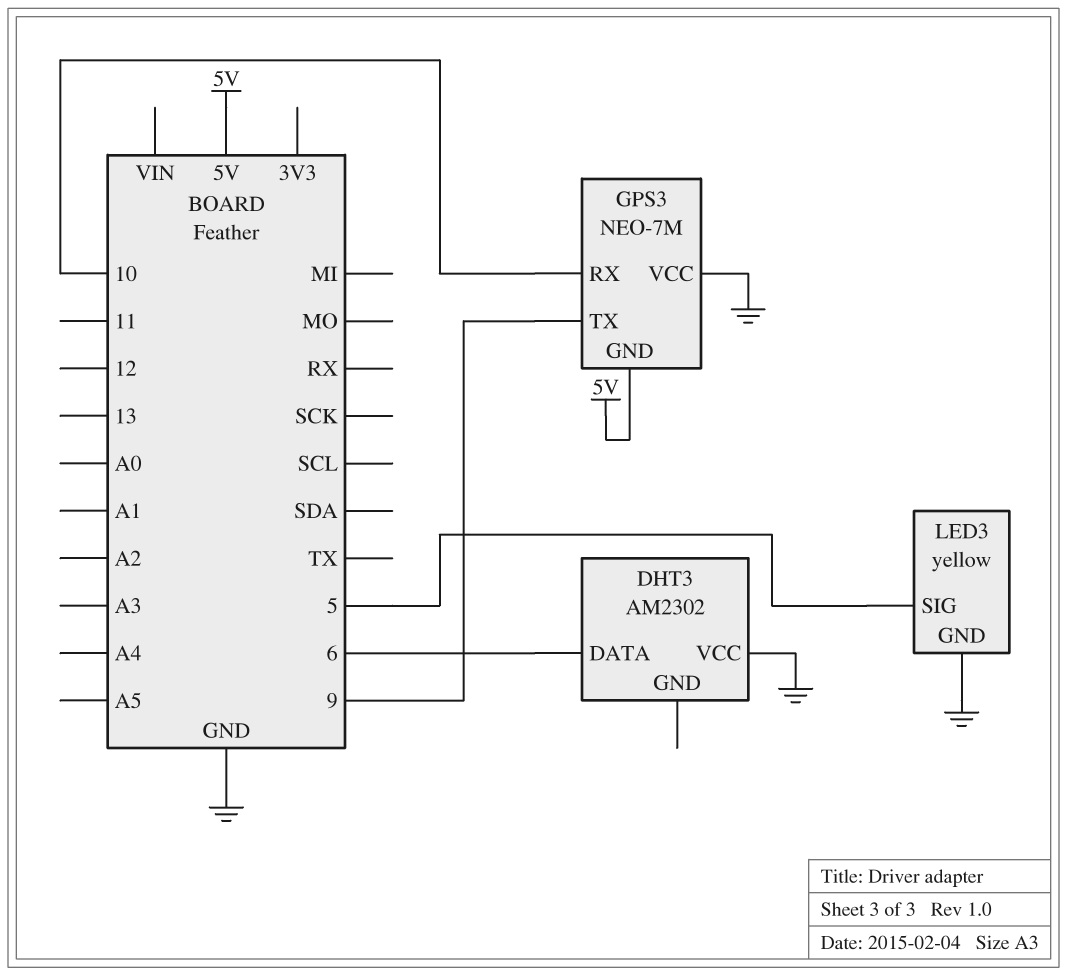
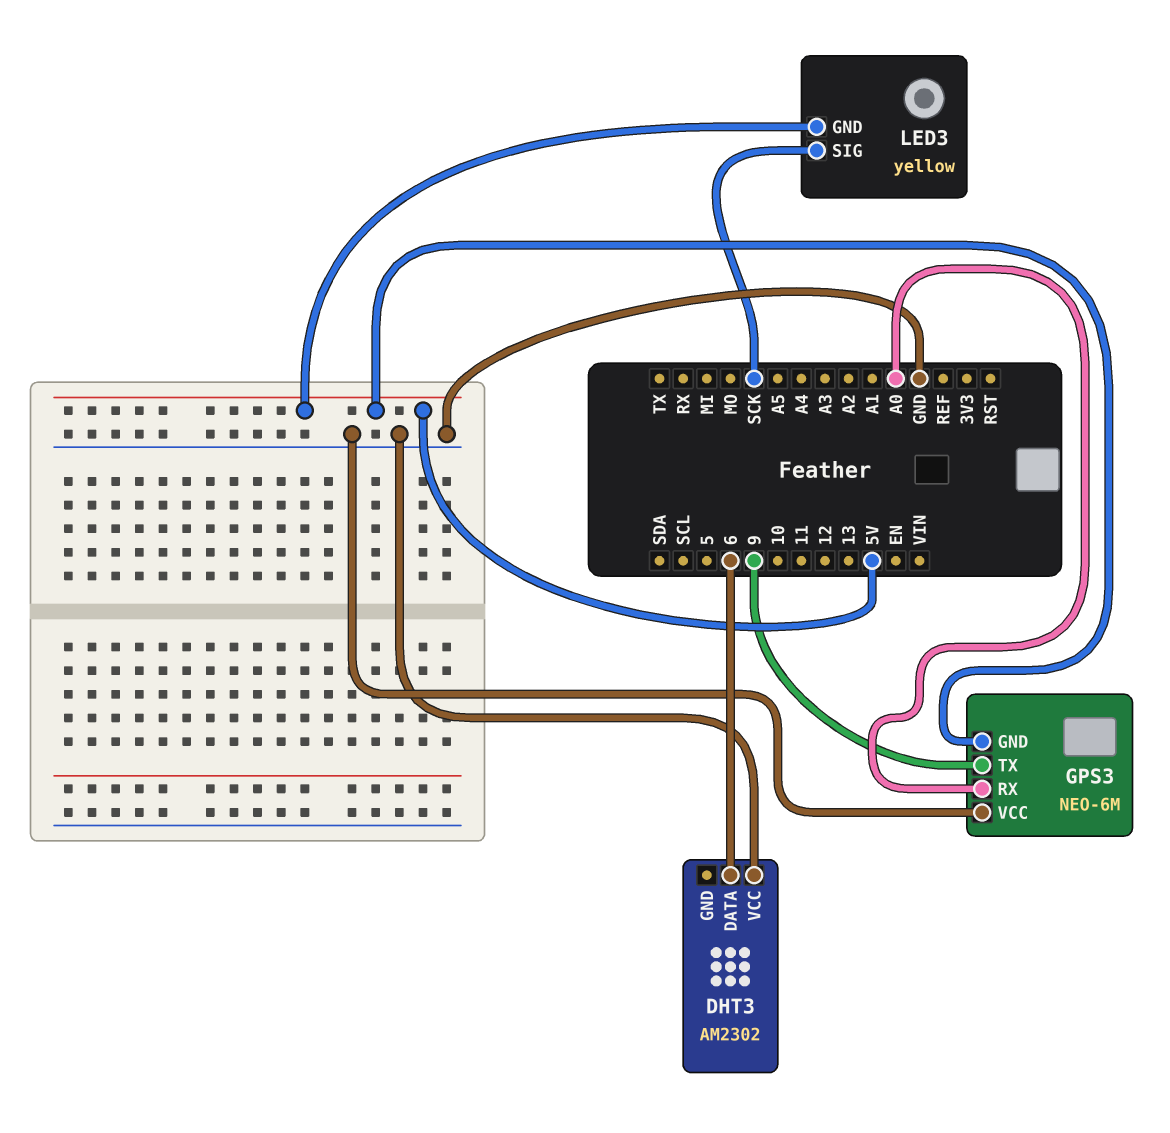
GPS3: NEO-7M -> NEO-6M
GPS3 pin RX: 10 -> A0
LED3 pin GND: GND -> 5V
LED3 pin SIG: 5 -> SCK

